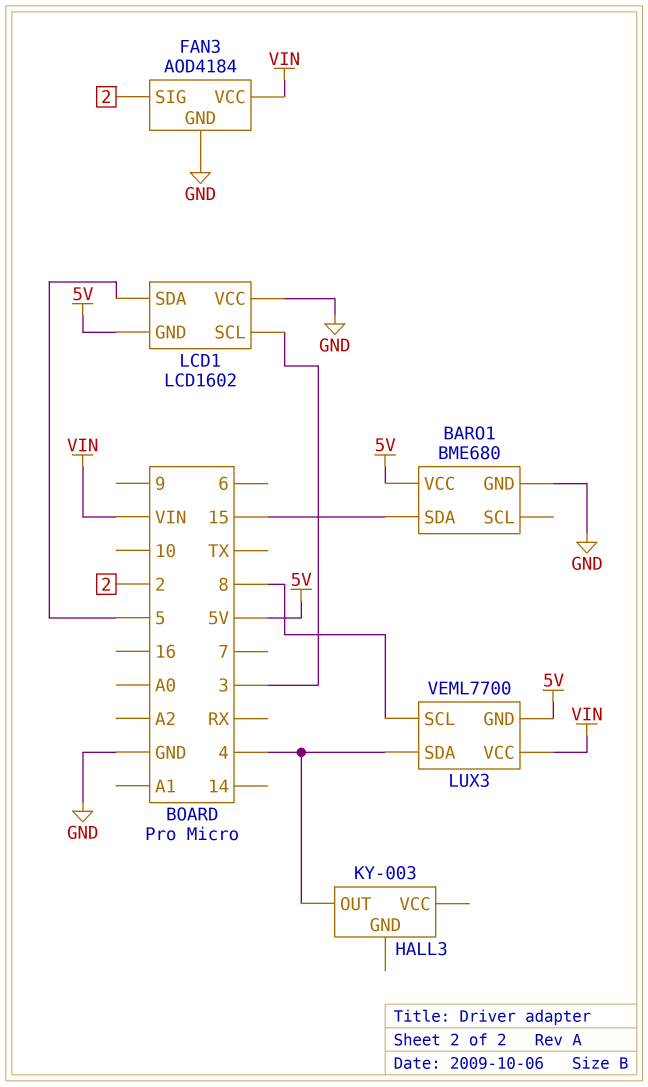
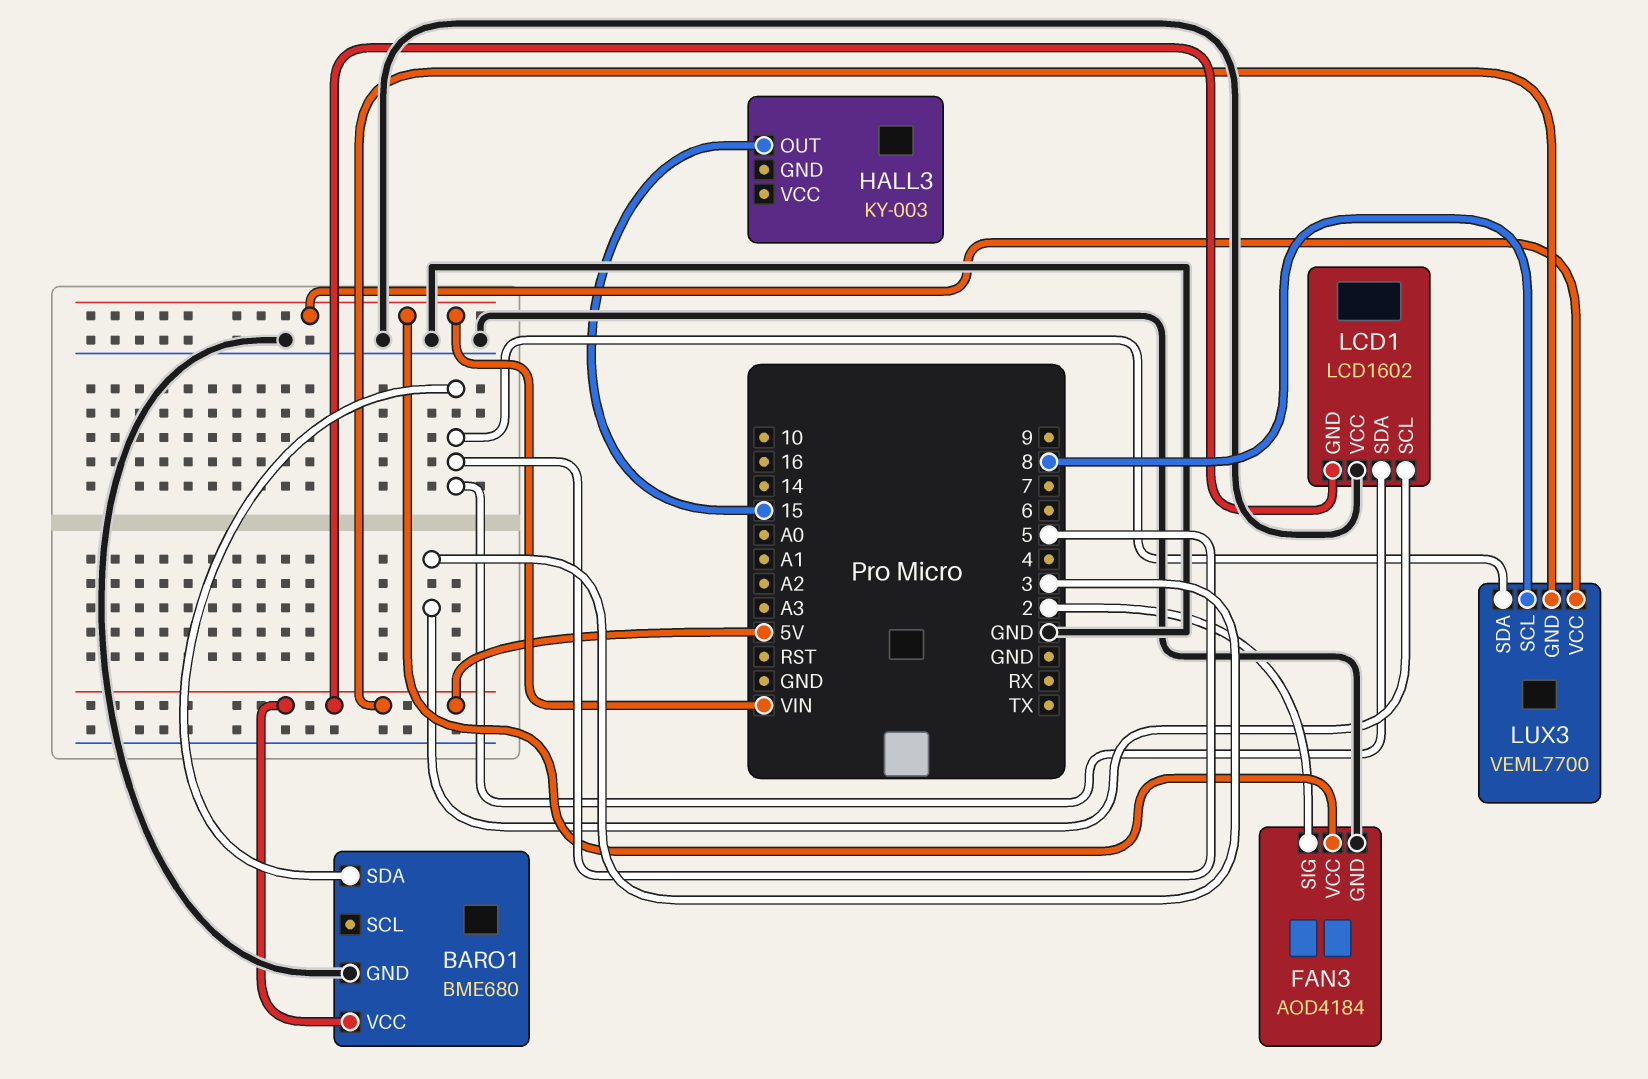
BARO1 pin SDA: 15 -> 5
HALL3 pin OUT: 4 -> 15
LUX3 pin SDA: 4 -> 5

